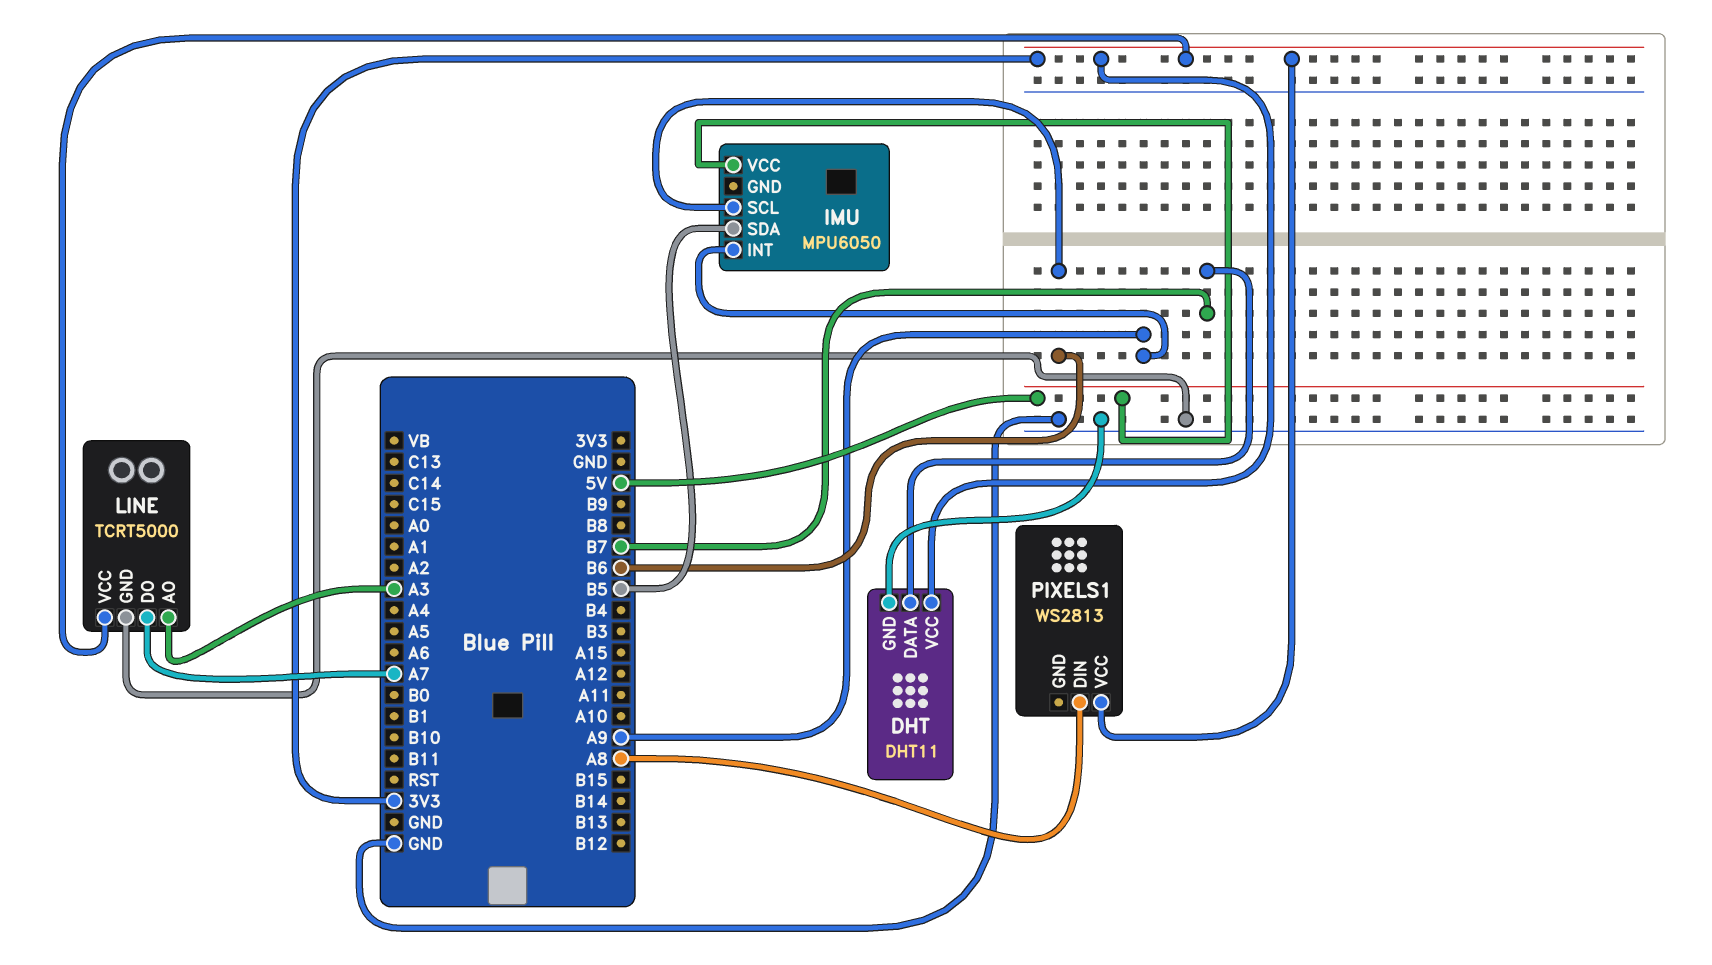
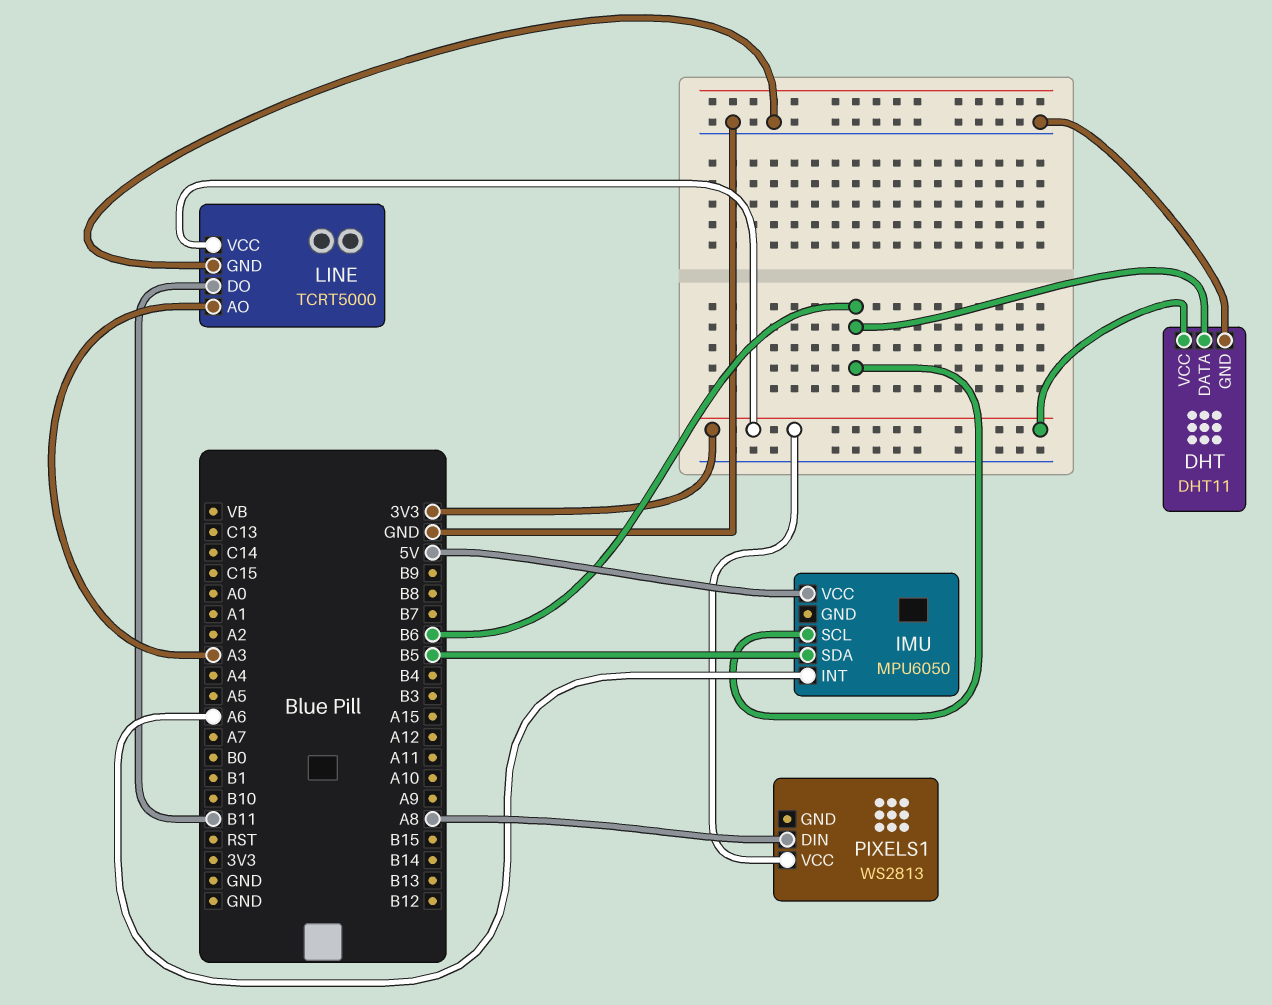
DHT pin DATA: B7 -> B6
IMU pin INT: A9 -> A6
LINE pin DO: A7 -> B11

